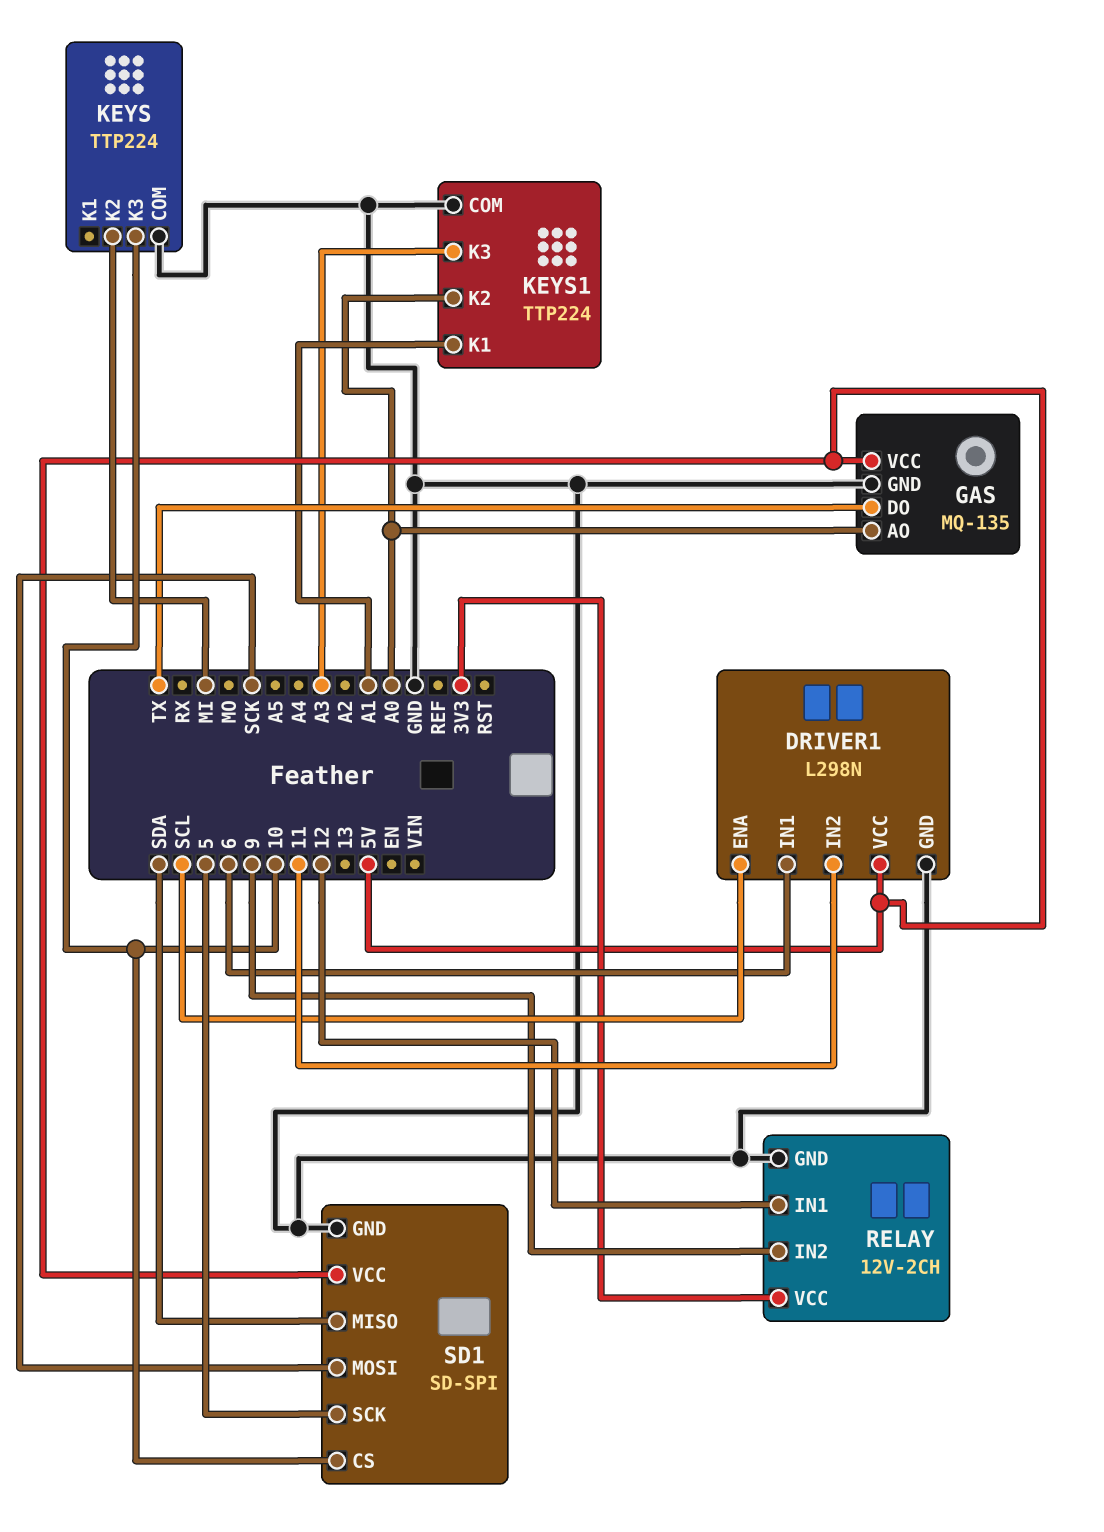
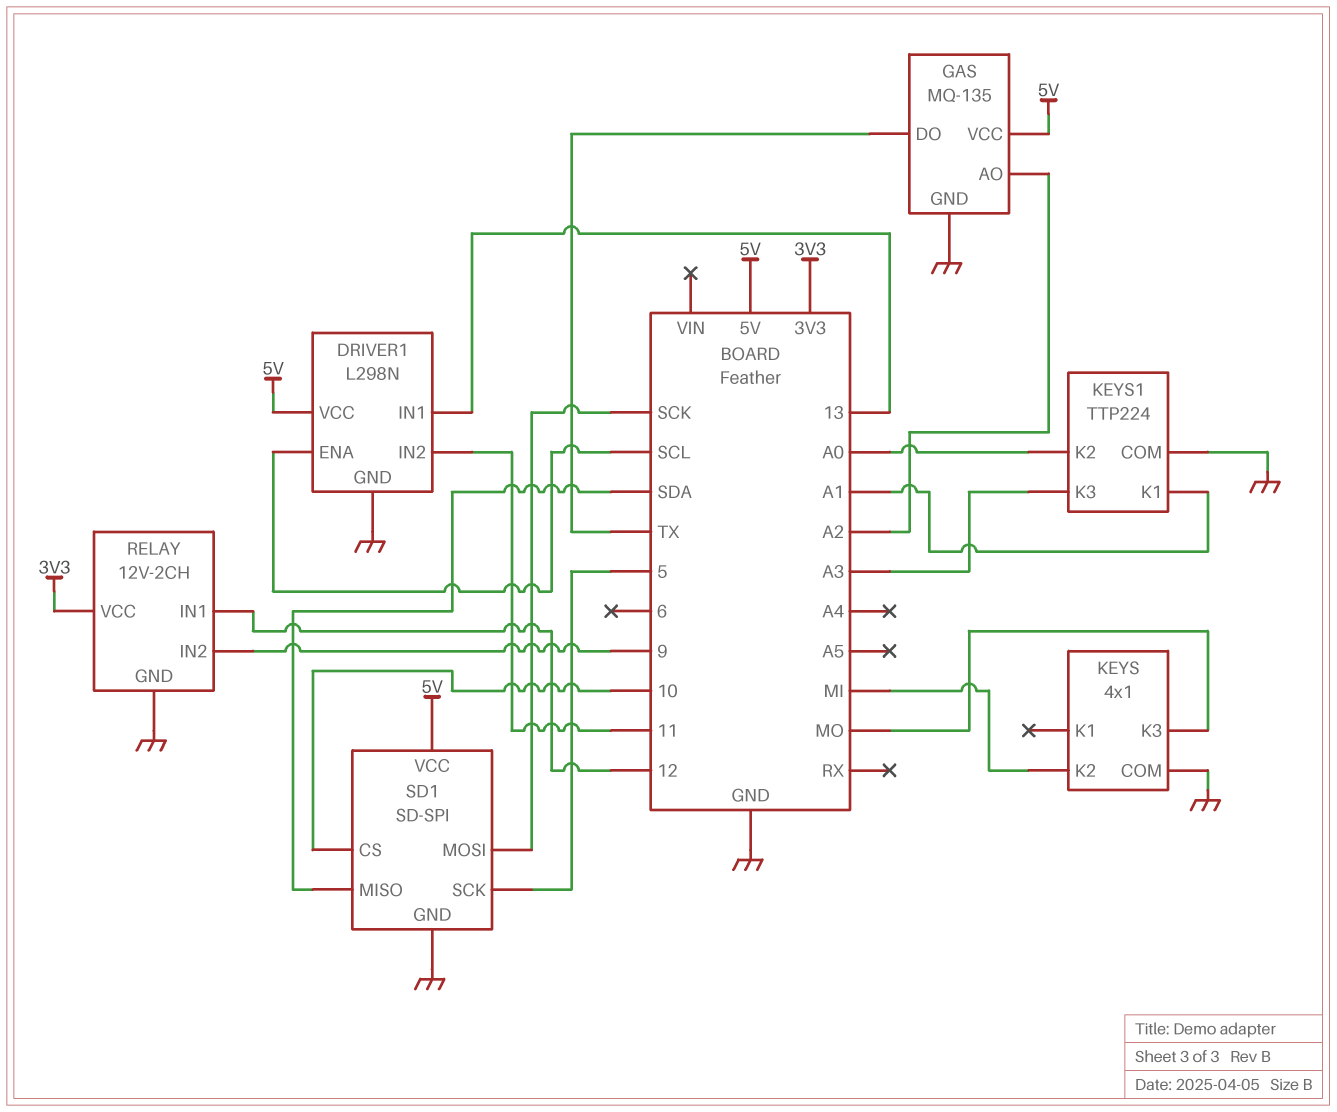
DRIVER1 pin IN1: 6 -> 13
GAS pin AO: A0 -> A2
KEYS: TTP224 -> 4x1
KEYS pin K3: 10 -> MO

